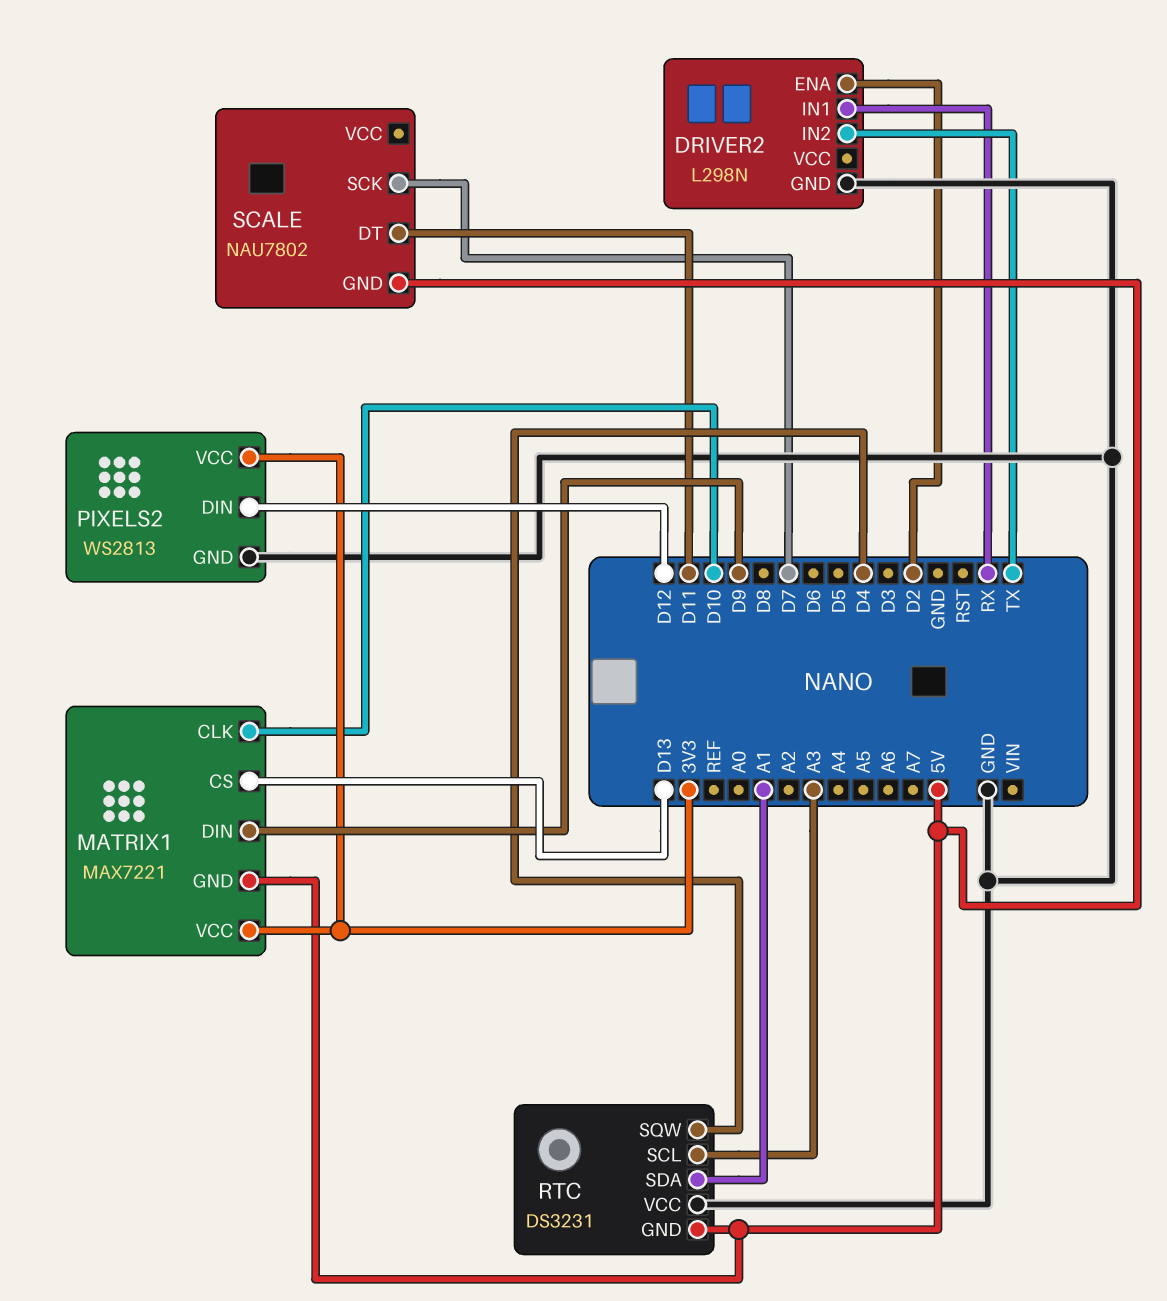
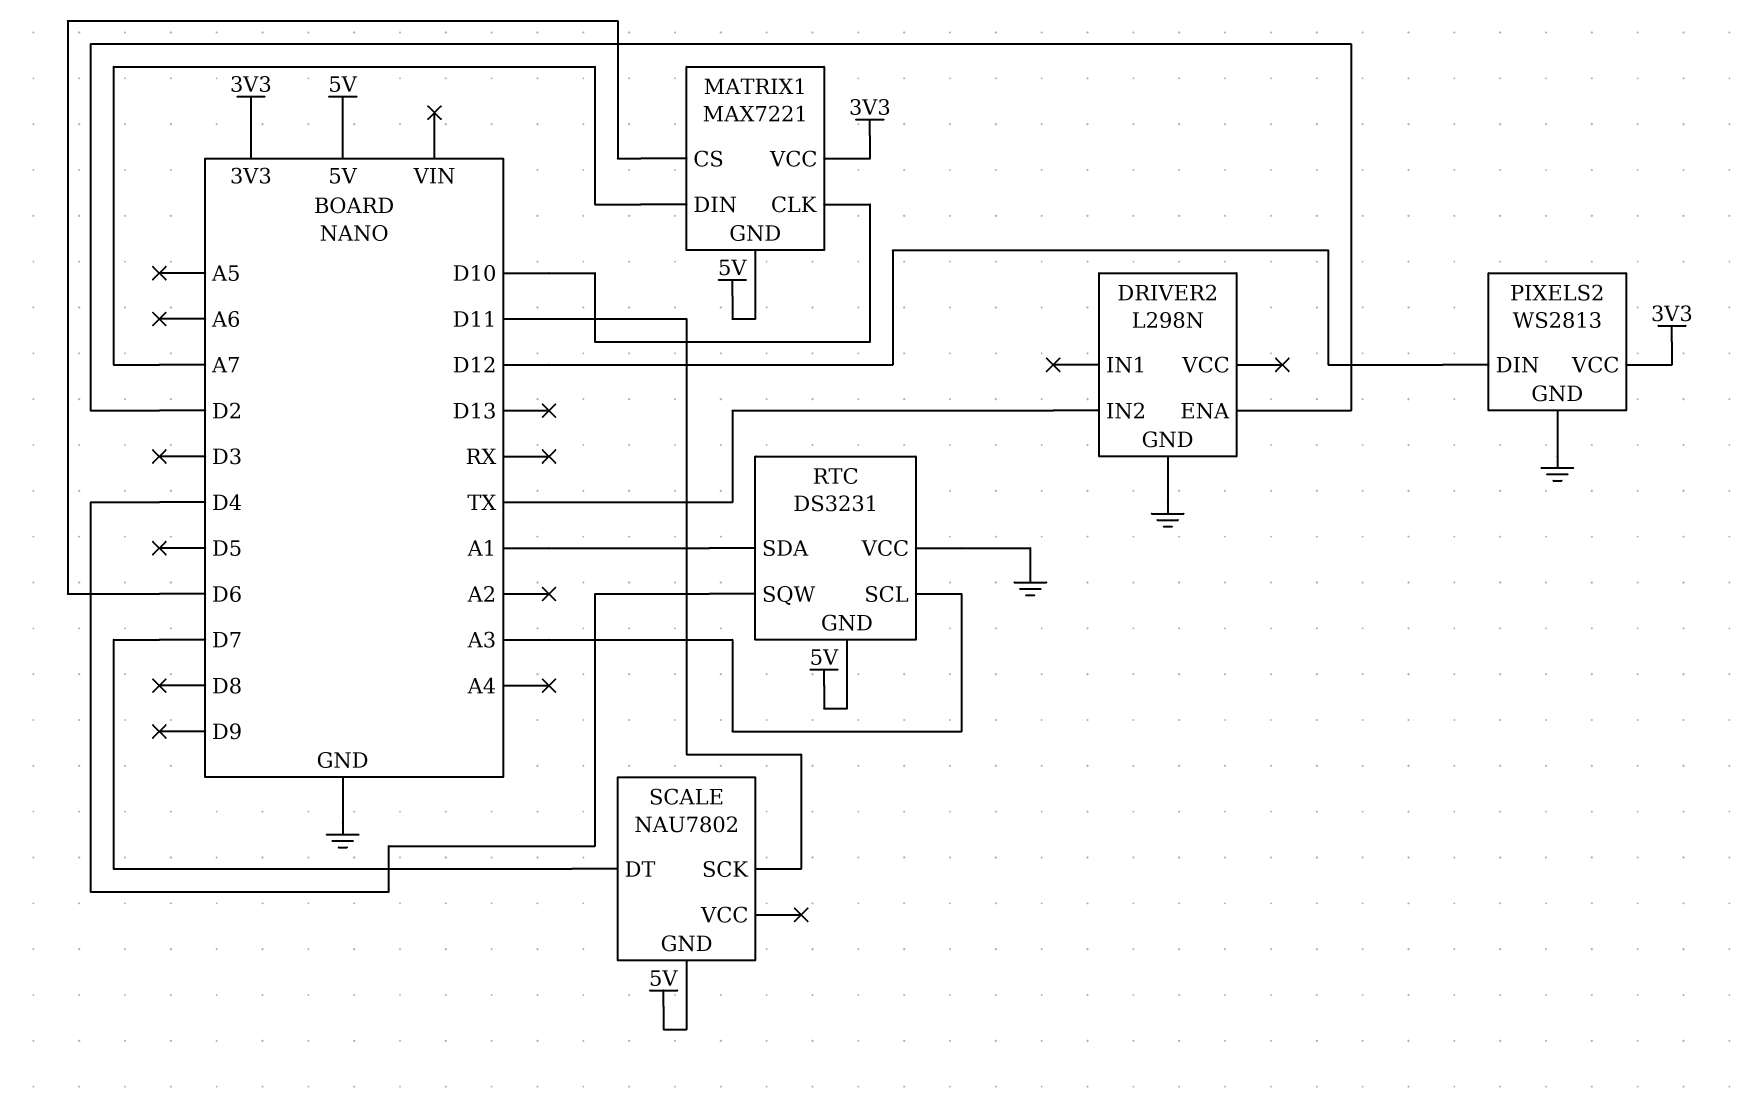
DRIVER2 pin IN1: RX -> none
MATRIX1 pin CS: D13 -> D6
MATRIX1 pin DIN: D9 -> A7
SCALE pin DT: D11 -> D7
SCALE pin SCK: D7 -> D11

